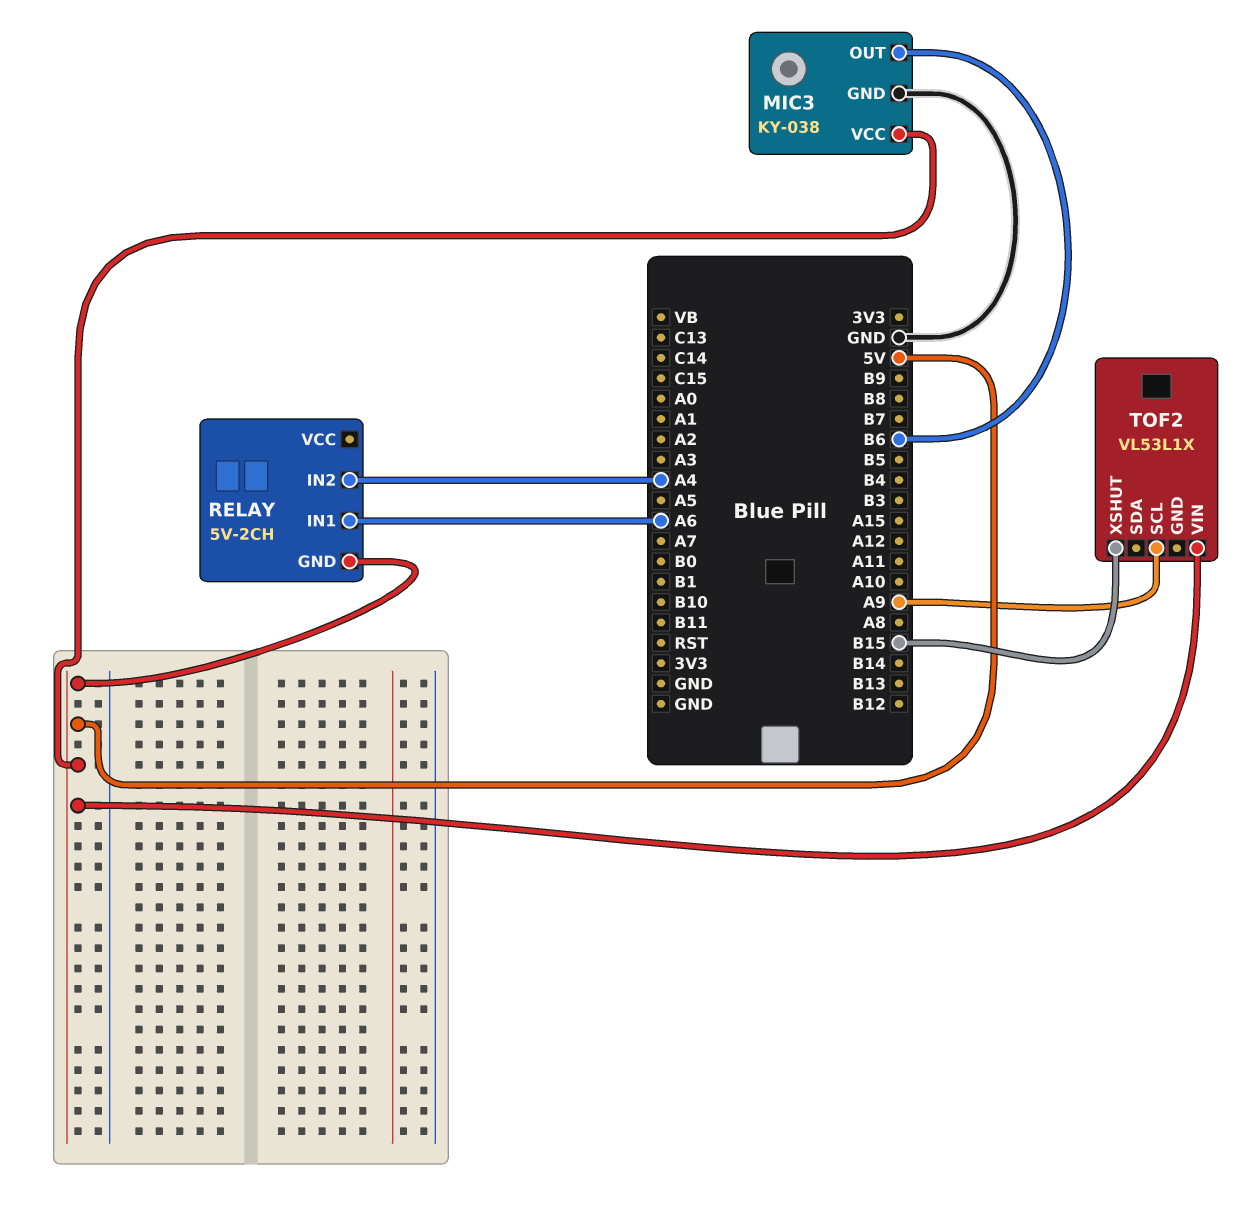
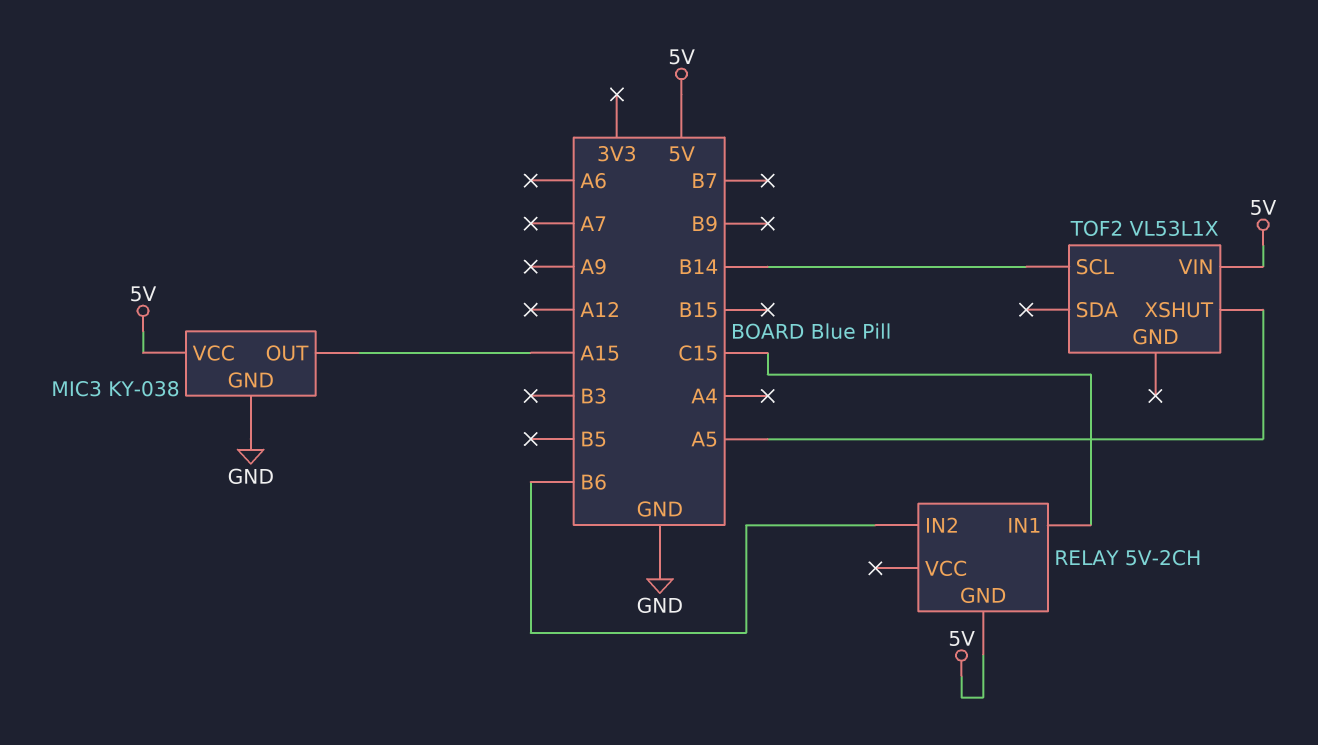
MIC3 pin OUT: B6 -> A15
RELAY pin IN1: A6 -> C15
RELAY pin IN2: A4 -> B6
TOF2 pin SCL: A9 -> B14
TOF2 pin XSHUT: B15 -> A5

